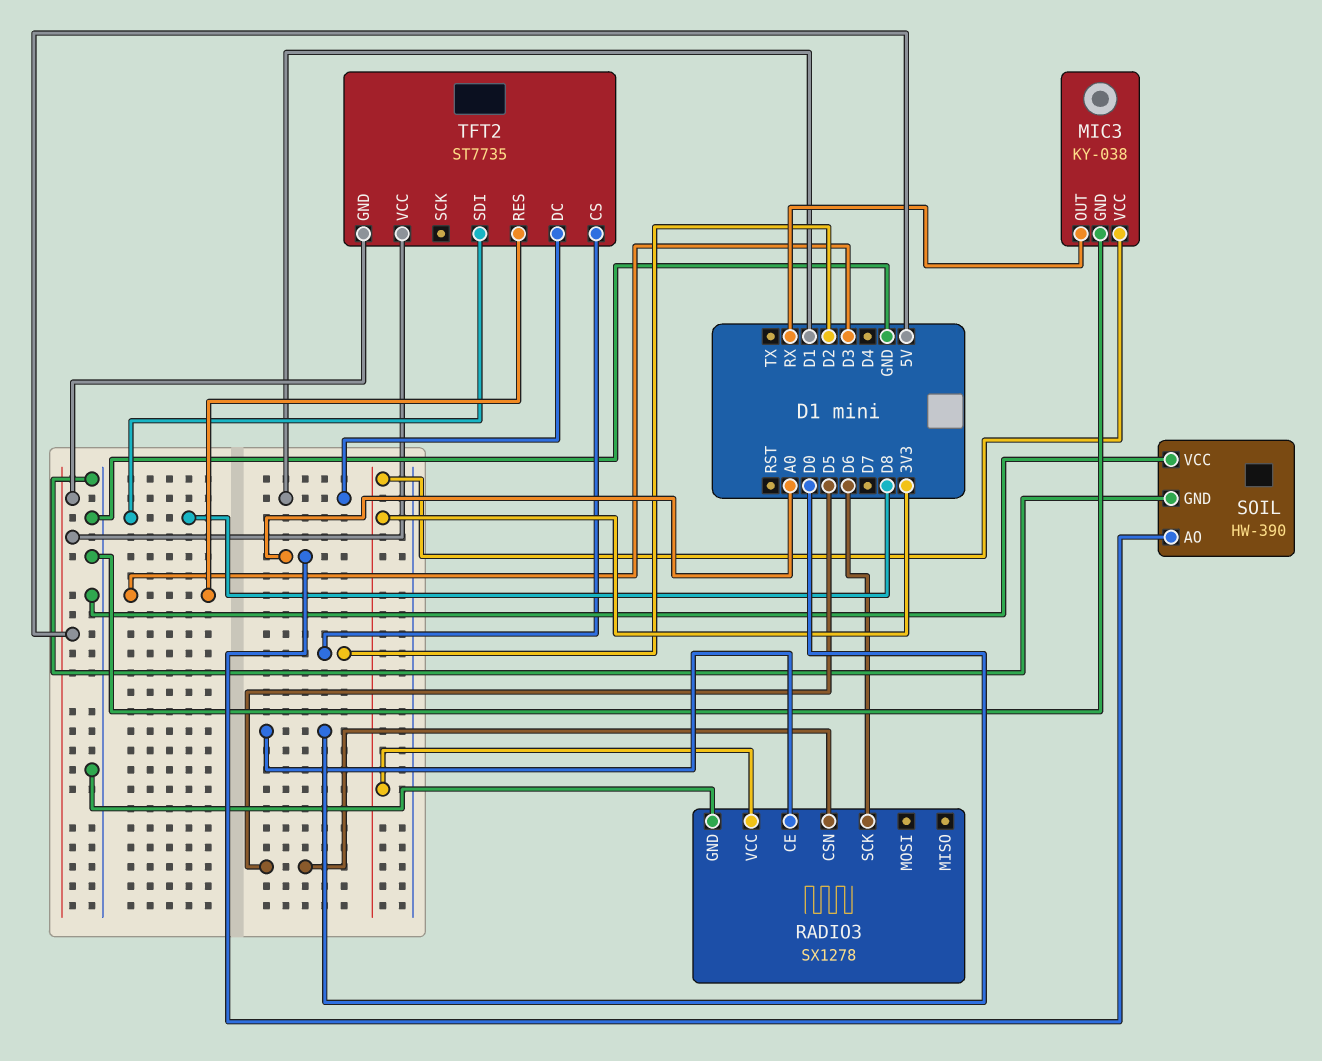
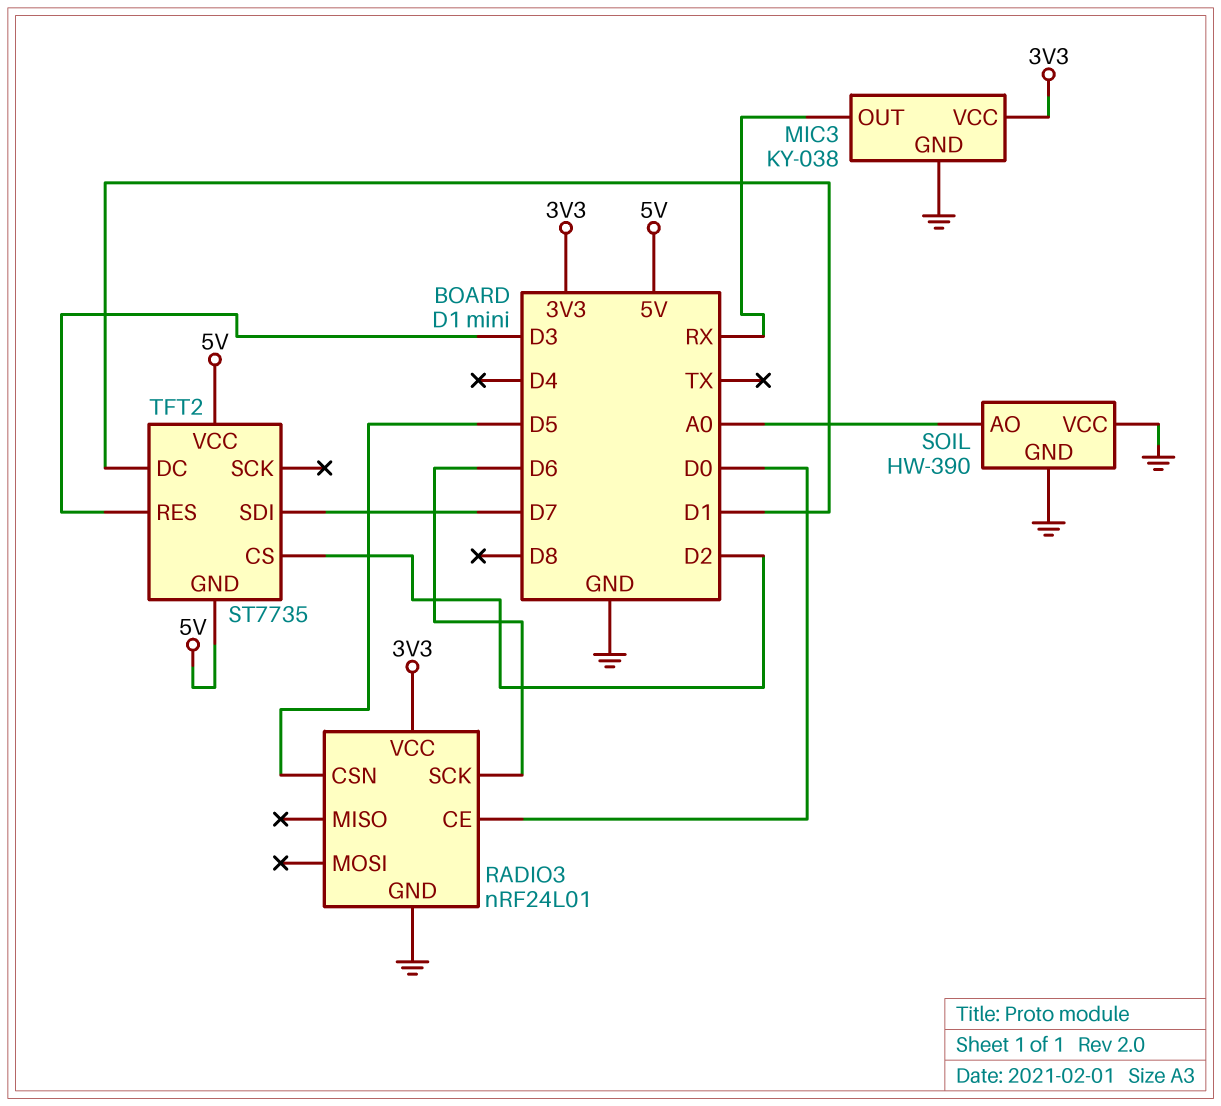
RADIO3: SX1278 -> nRF24L01
TFT2 pin SDI: D8 -> D7

